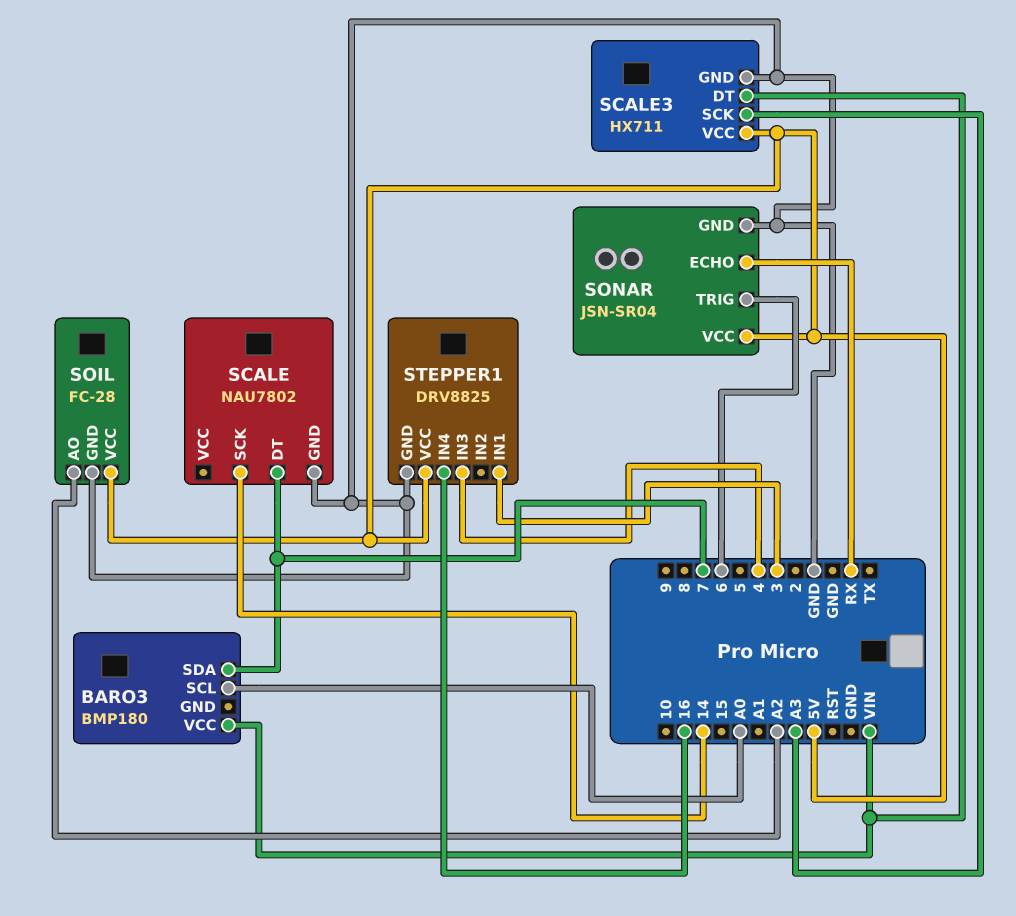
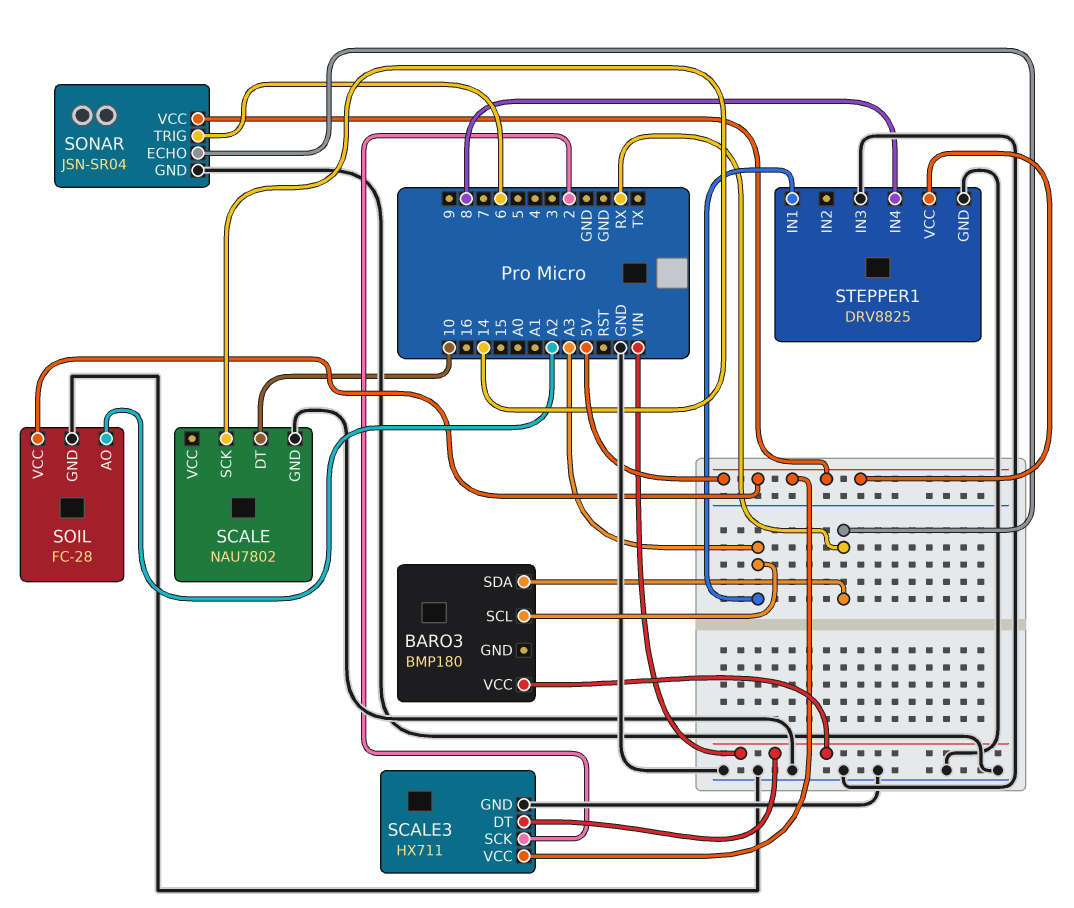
BARO3 pin SCL: A0 -> A3
BARO3 pin SDA: 7 -> RX
SCALE pin DT: 7 -> 10
SCALE3 pin SCK: A3 -> 2
STEPPER1 pin IN1: 3 -> A3
STEPPER1 pin IN3: 4 -> GND
STEPPER1 pin IN4: 16 -> 8

